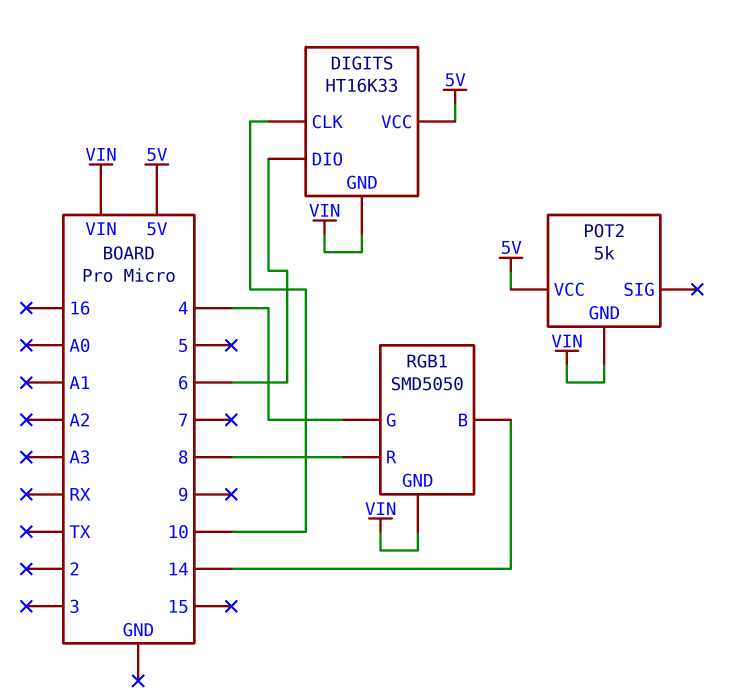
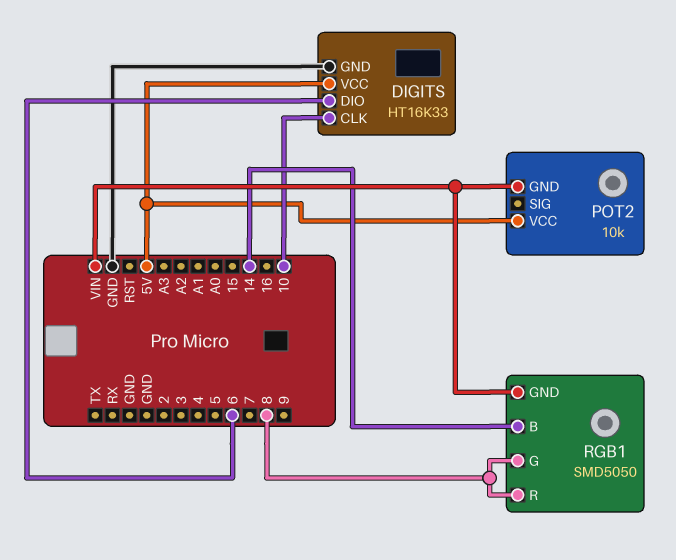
DIGITS pin GND: VIN -> GND
POT2: 5k -> 10k
RGB1 pin G: 4 -> 8

